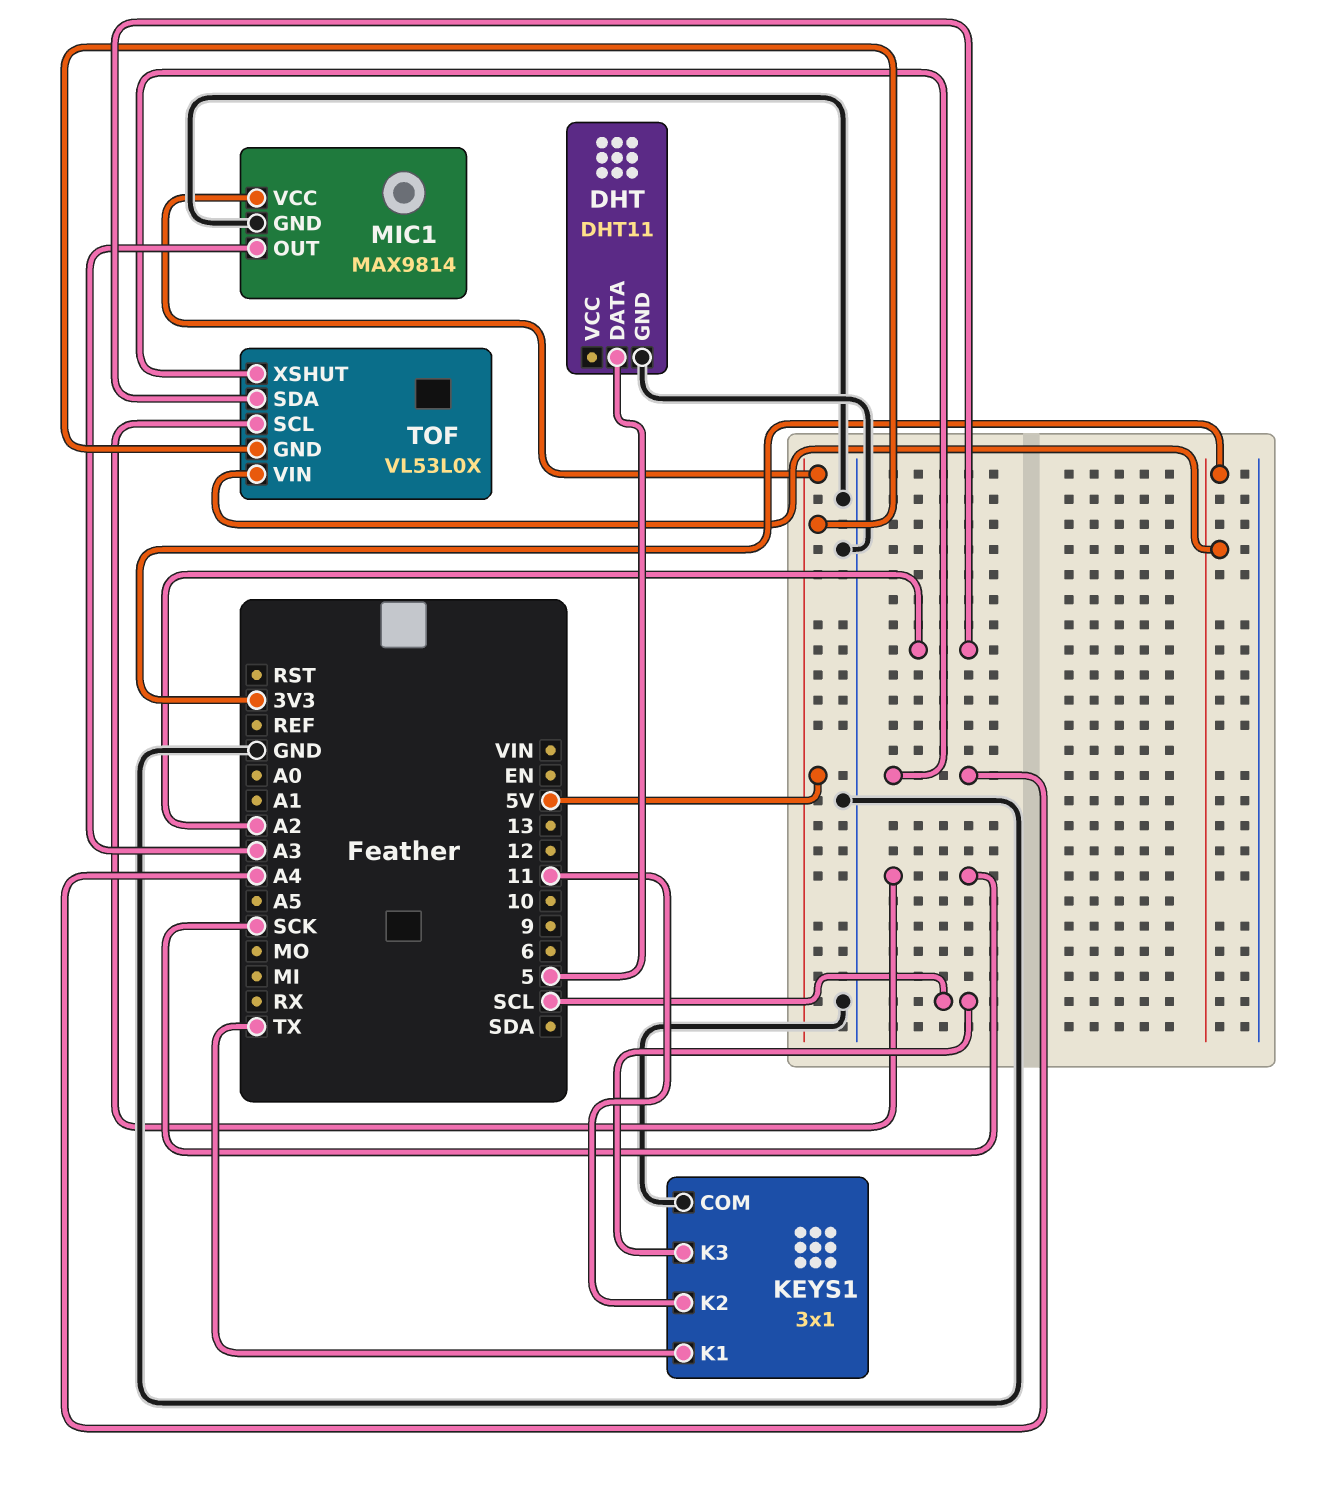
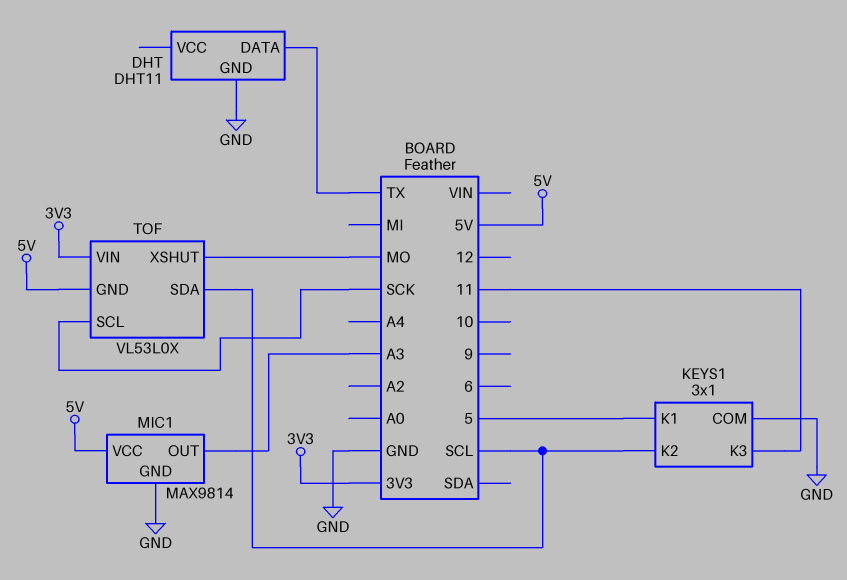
DHT pin DATA: 5 -> TX
KEYS1 pin K1: TX -> 5
KEYS1 pin K2: 11 -> SCL
KEYS1 pin K3: SCL -> 11
TOF pin SDA: A2 -> SCL
TOF pin XSHUT: A4 -> MO

